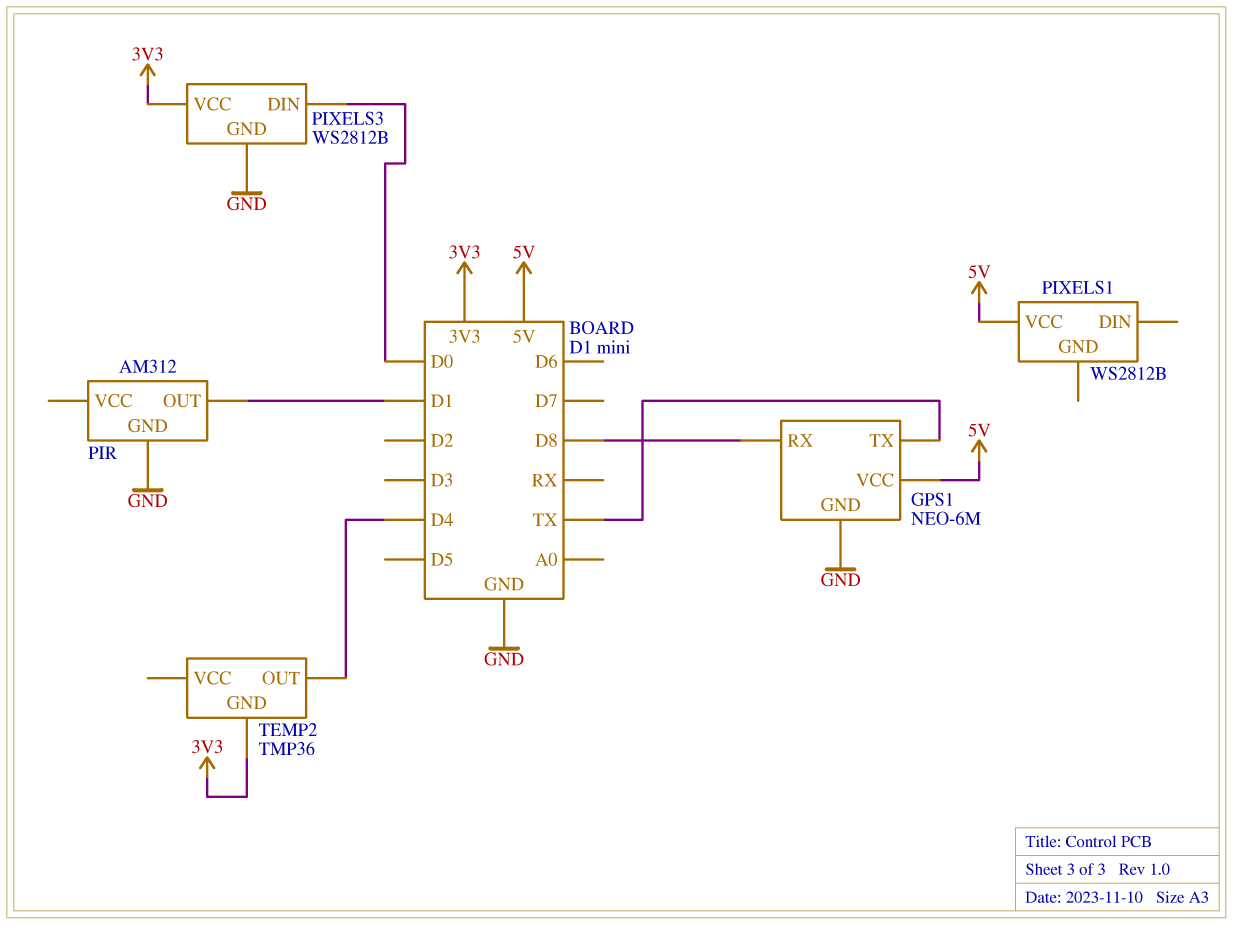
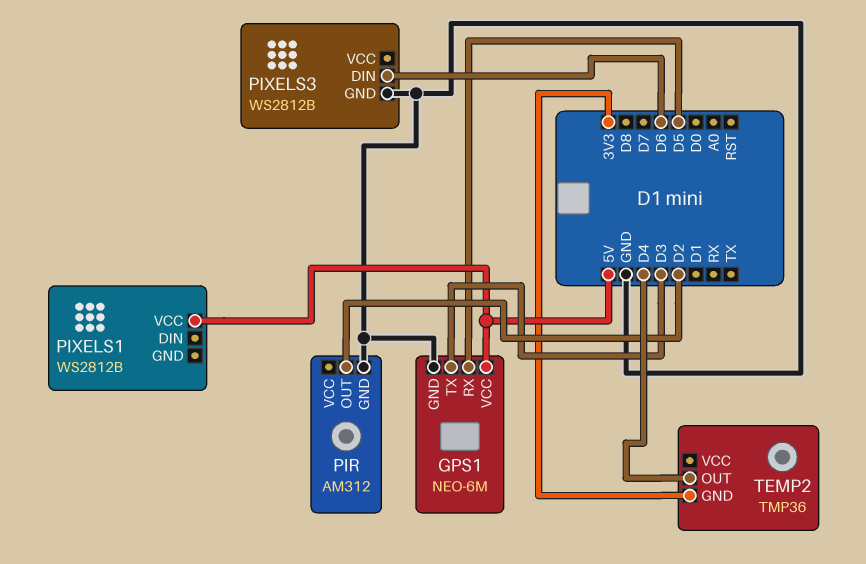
GPS1 pin RX: D8 -> D5
GPS1 pin TX: TX -> D3
PIR pin OUT: D1 -> D2
PIXELS3 pin DIN: D0 -> D6
PIXELS3 pin VCC: 3V3 -> none

